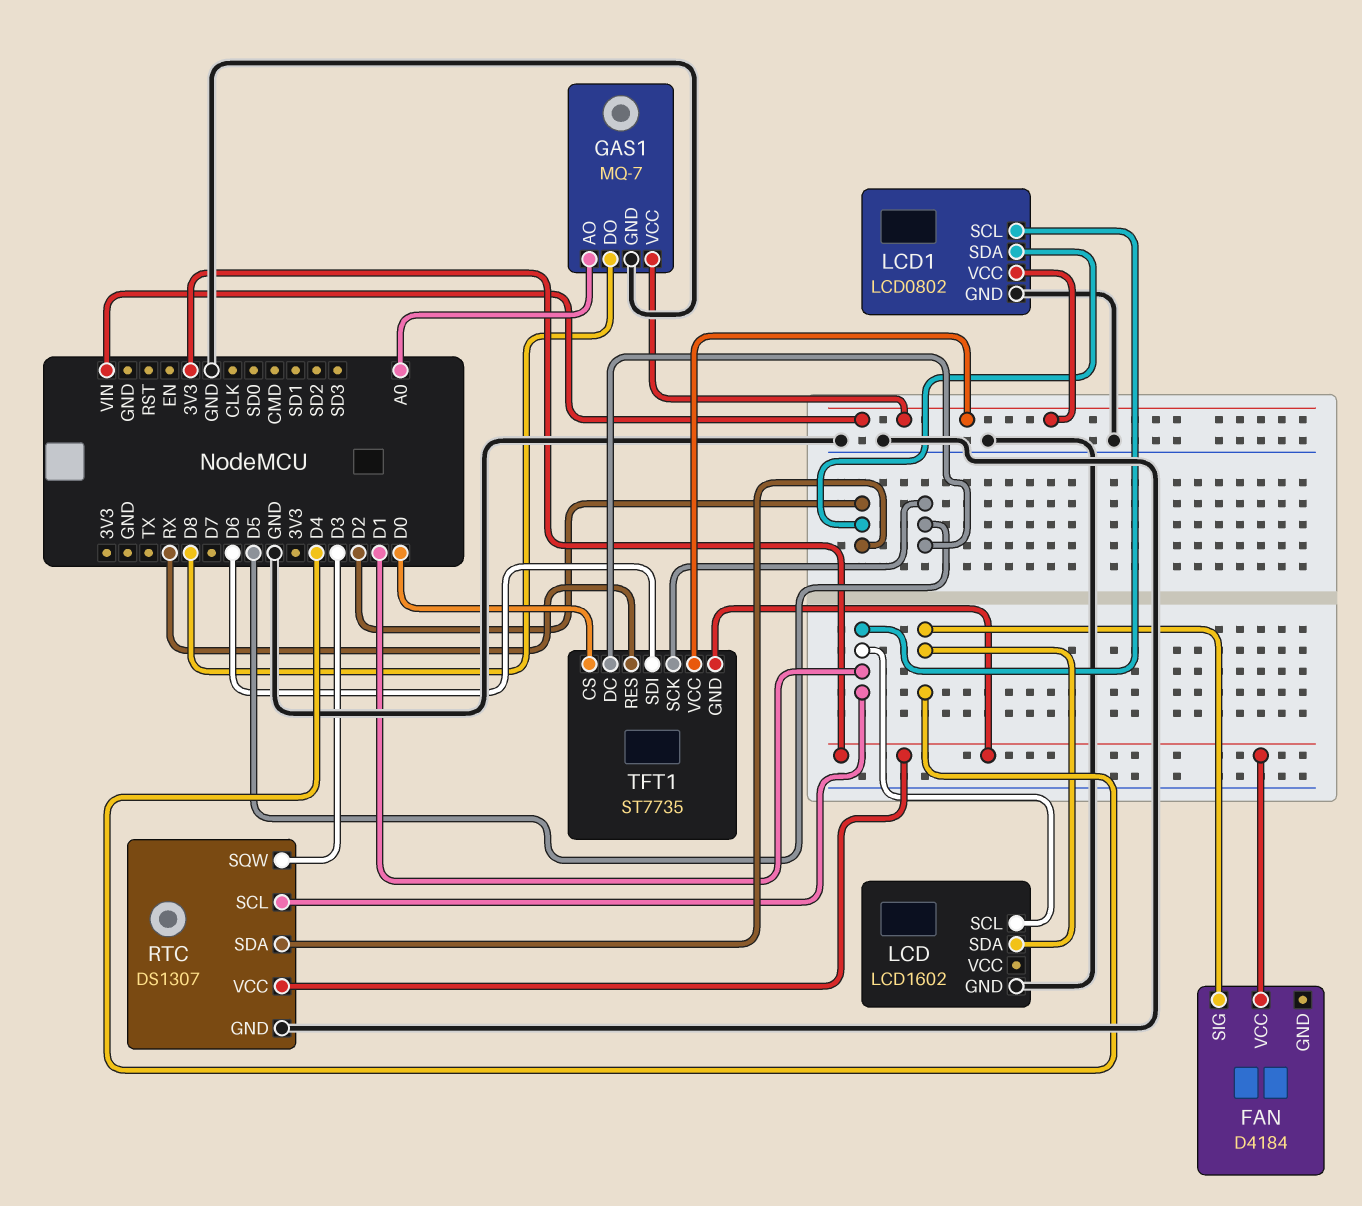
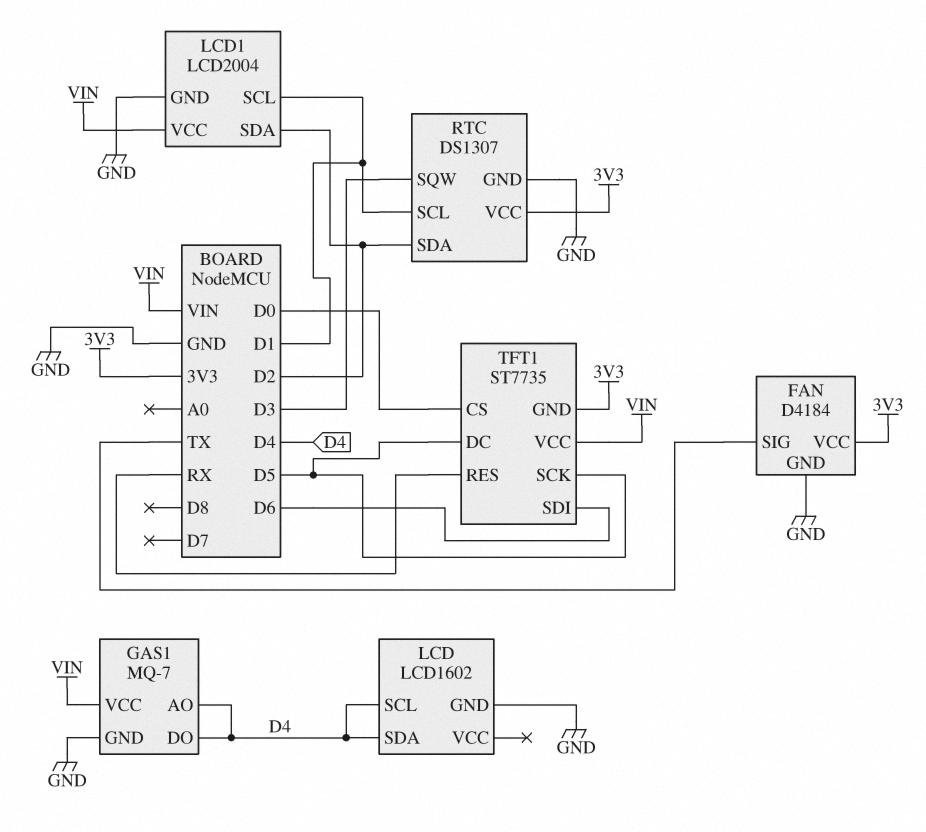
FAN pin GND: none -> GND
FAN pin SIG: D4 -> TX
GAS1 pin AO: A0 -> D4
GAS1 pin DO: D8 -> D4
LCD pin SCL: D1 -> D4
LCD1: LCD0802 -> LCD2004

